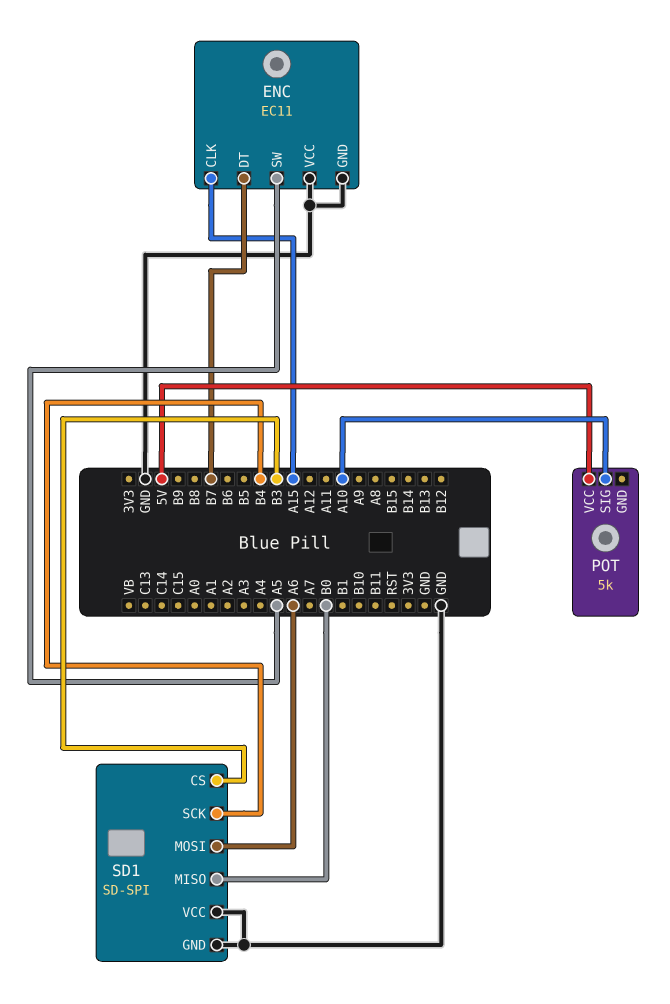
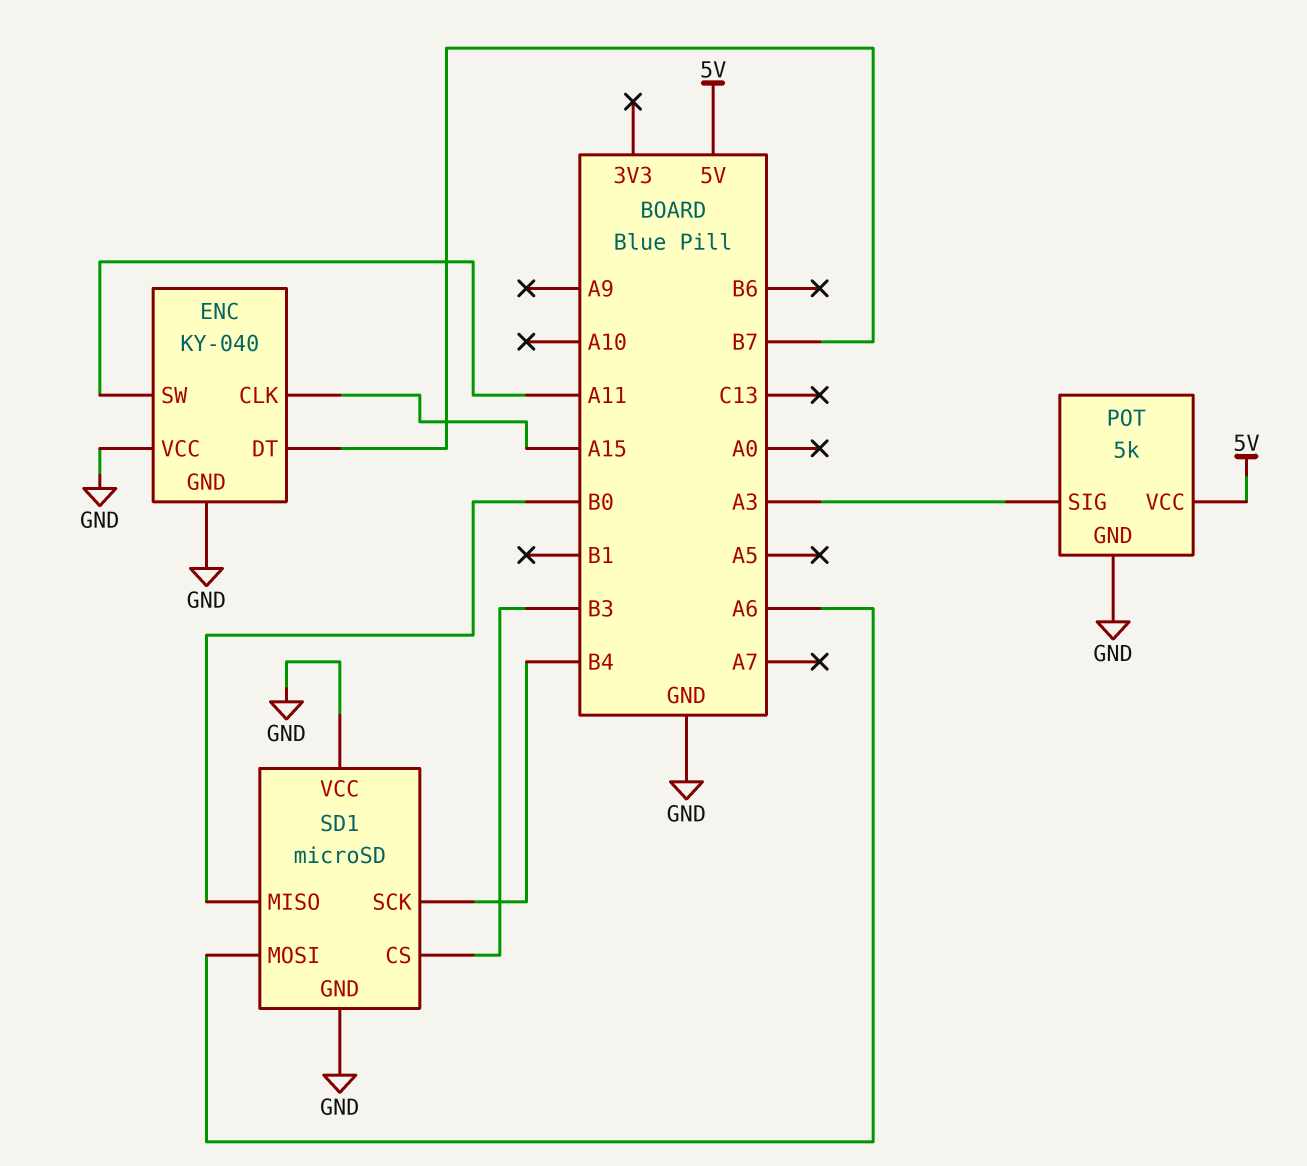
ENC: EC11 -> KY-040
ENC pin SW: A5 -> A11
POT pin GND: none -> GND
POT pin SIG: A10 -> A3
SD1: SD-SPI -> microSD

